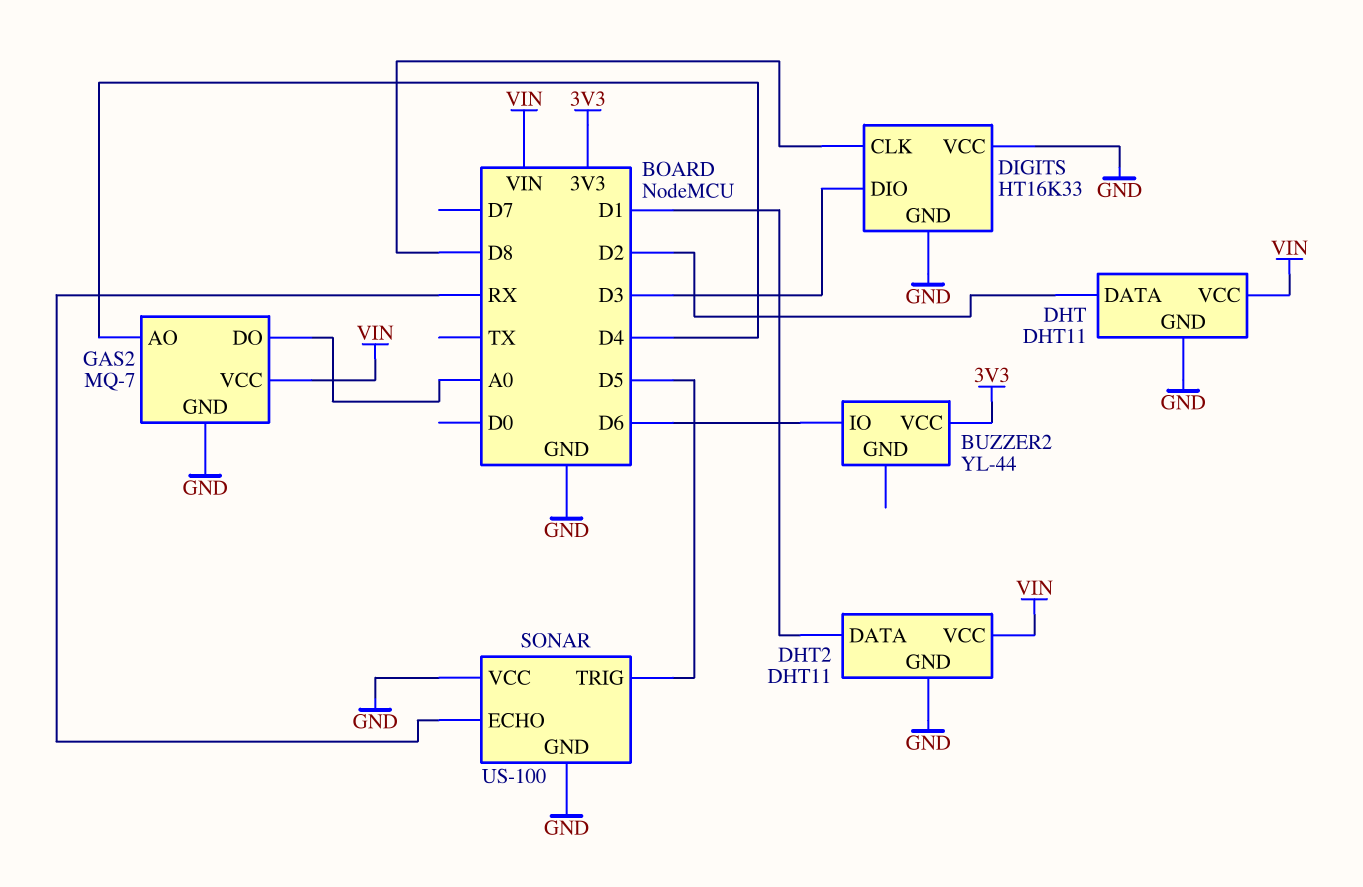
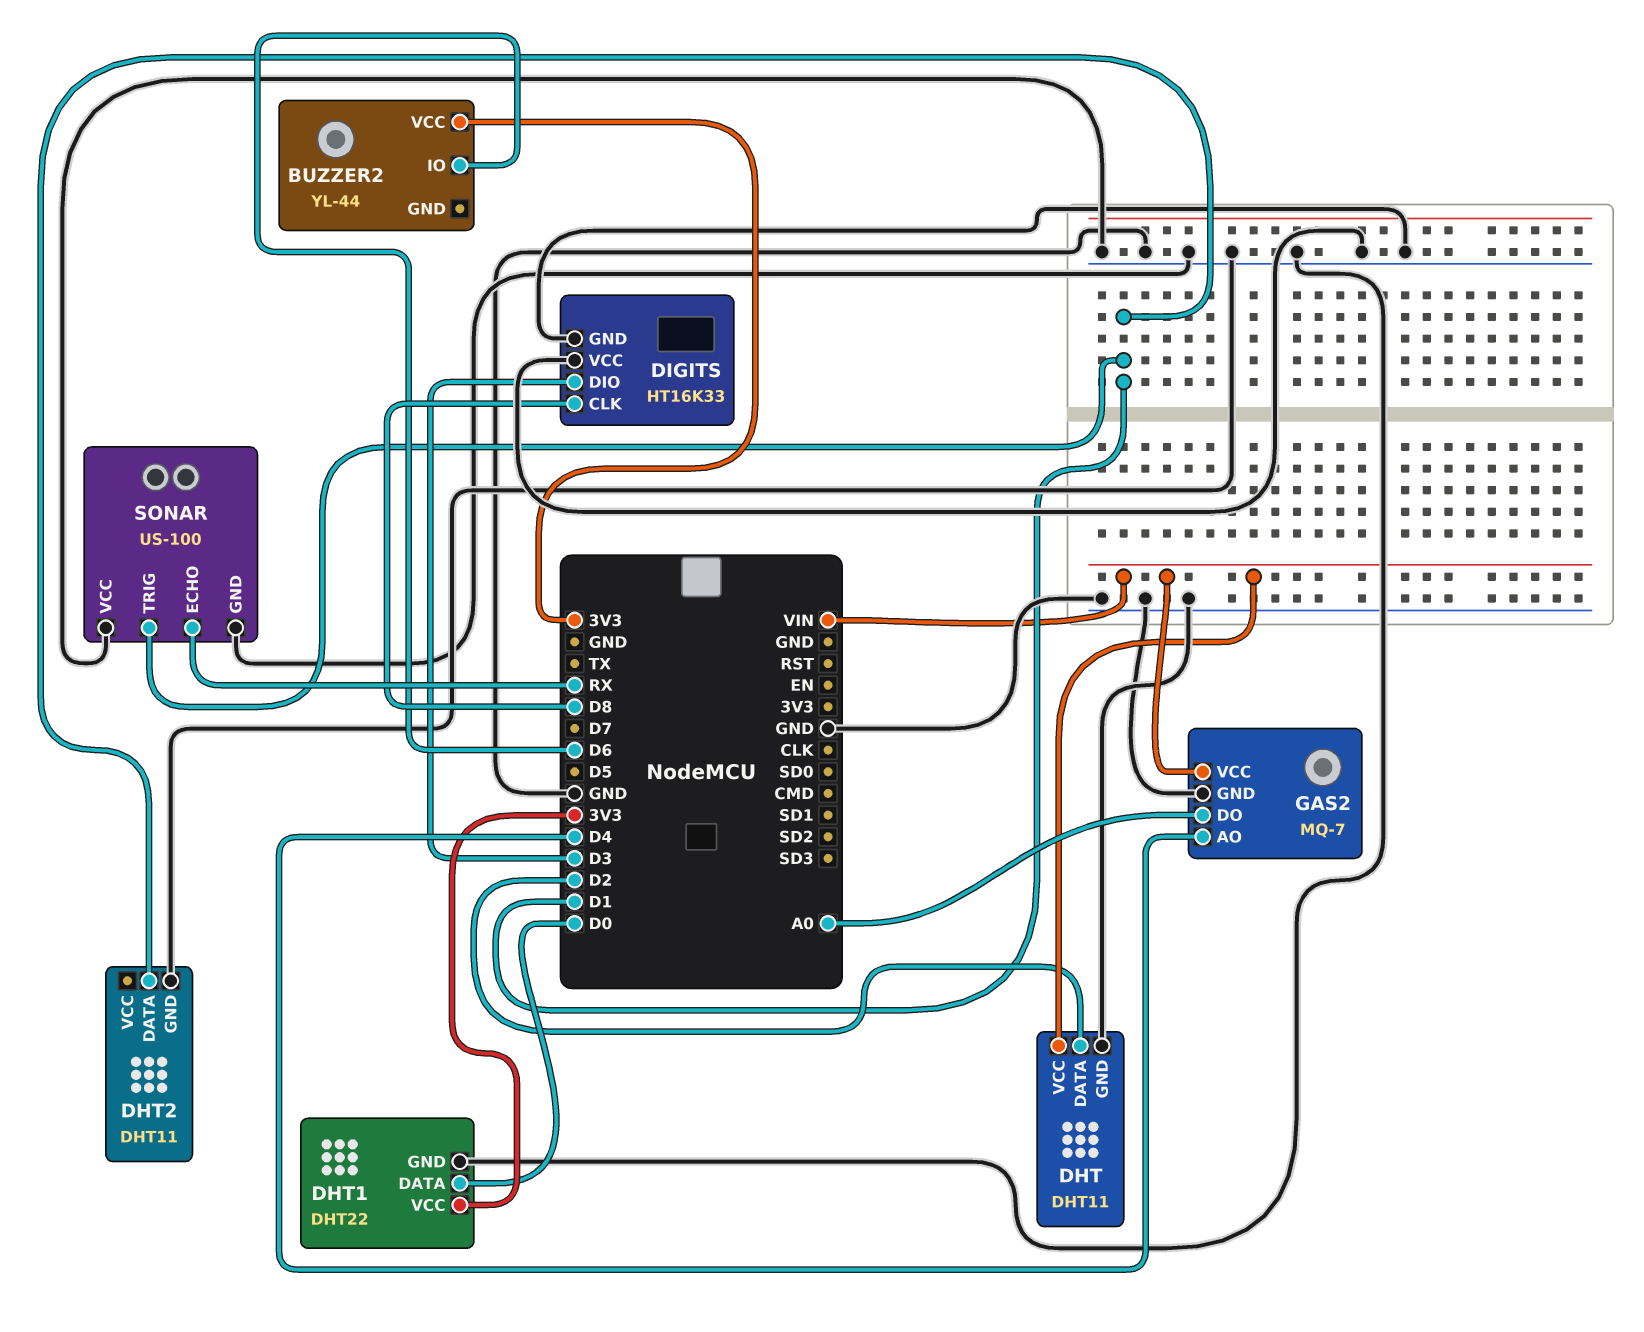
DHT1: none -> DHT22
DHT1 pin DATA: none -> D0
DHT1 pin GND: none -> GND
DHT1 pin VCC: none -> 3V3
DHT2 pin VCC: VIN -> none
SONAR pin TRIG: D5 -> D1

